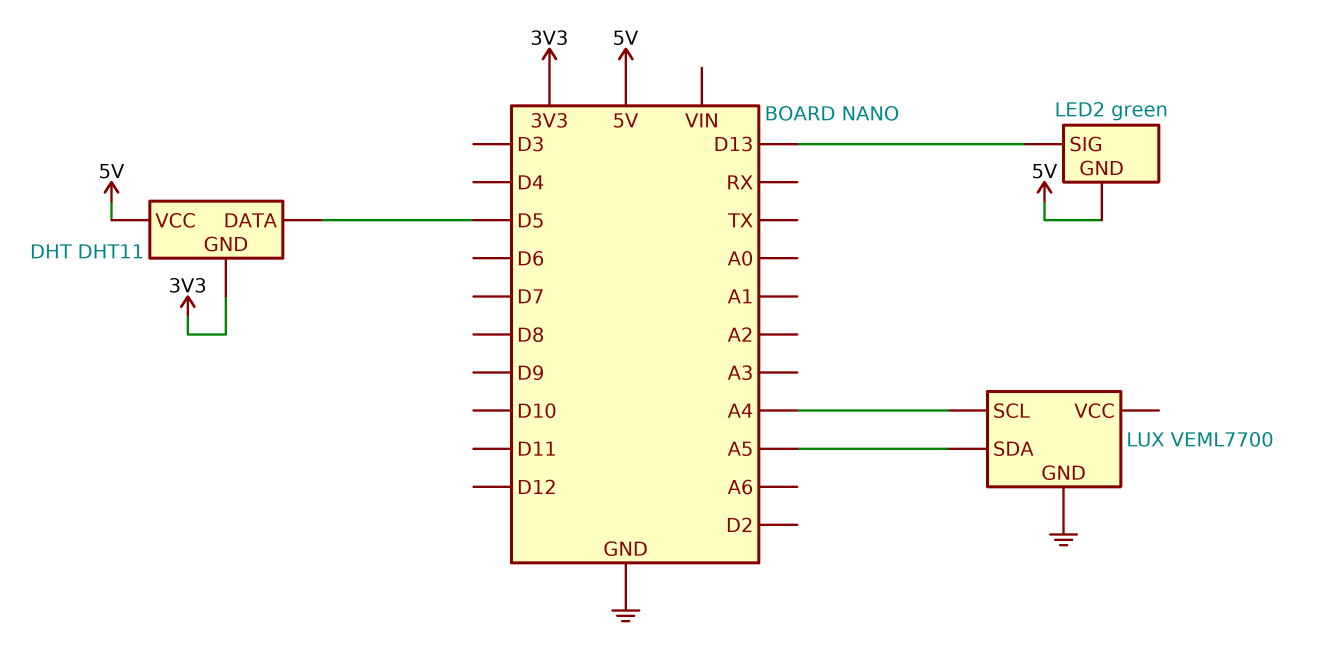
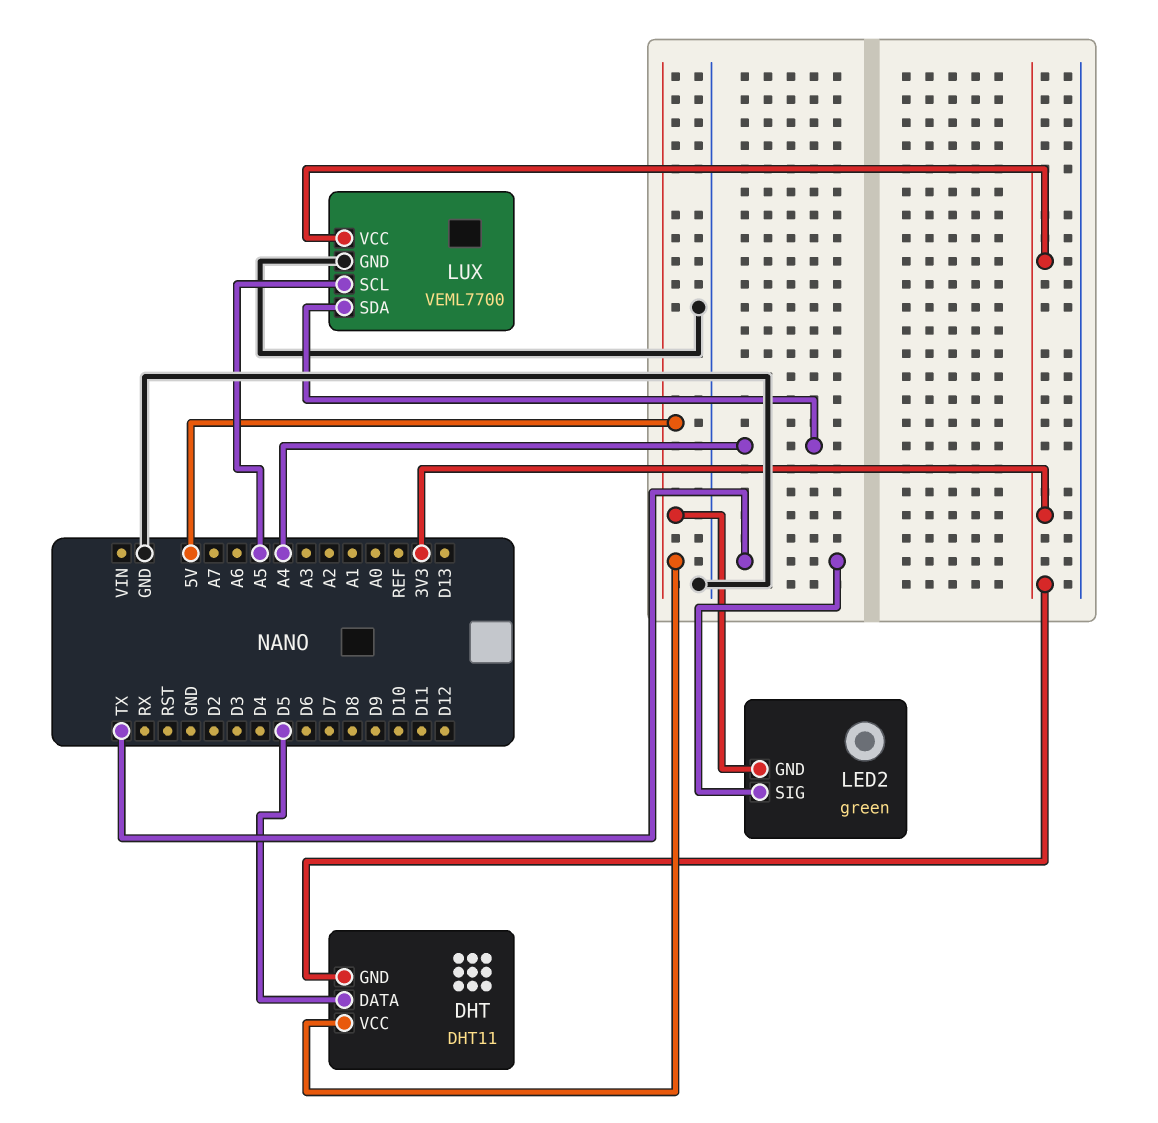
LED2 pin SIG: D13 -> TX
LUX pin SCL: A4 -> A5
LUX pin SDA: A5 -> A4
LUX pin VCC: none -> 3V3

